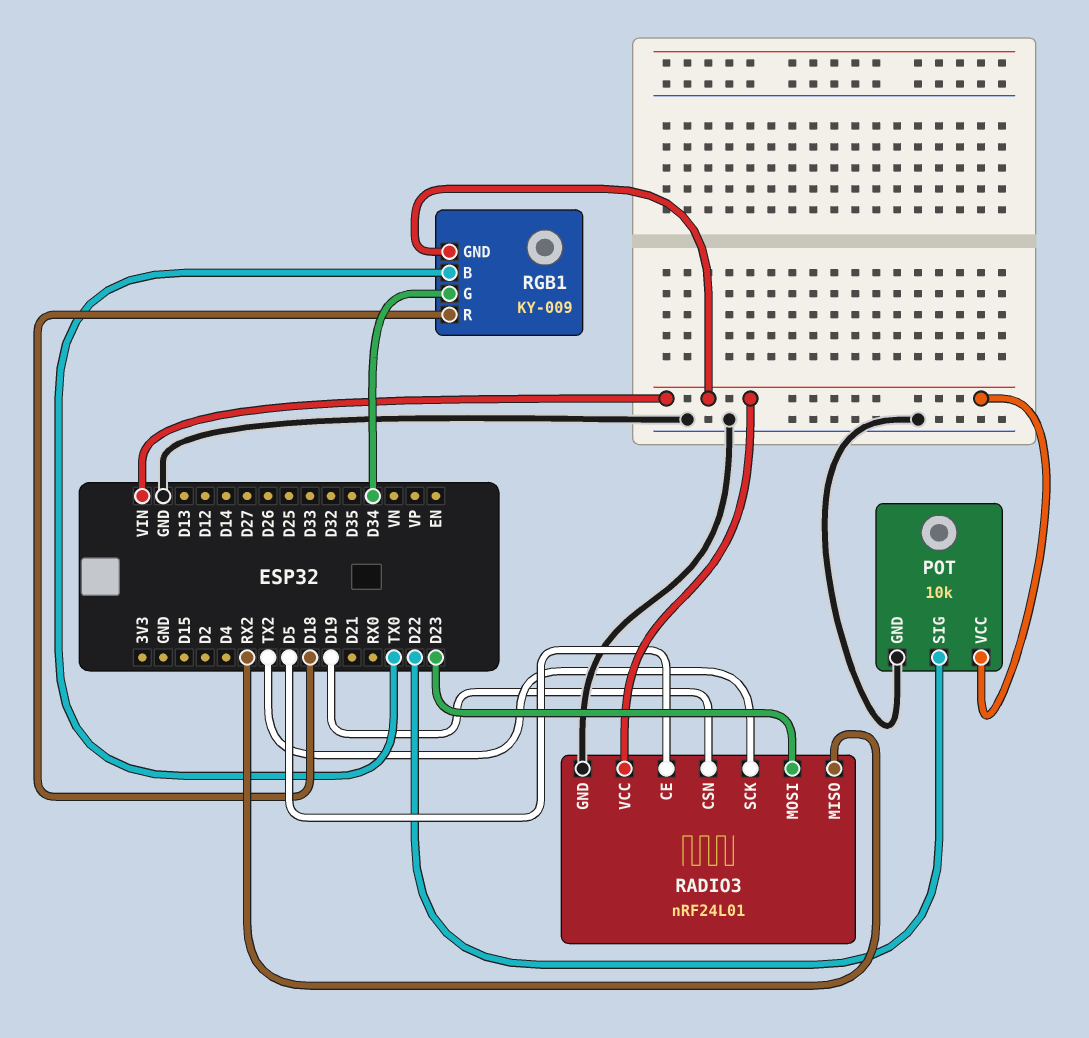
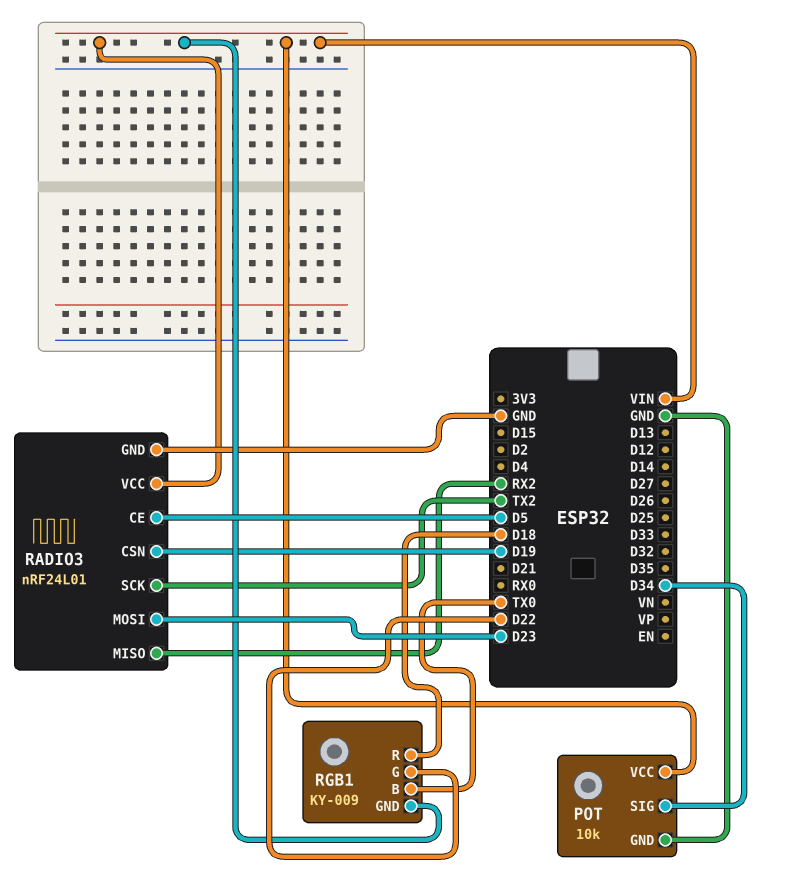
POT pin SIG: D22 -> D34
RGB1 pin G: D34 -> D22

